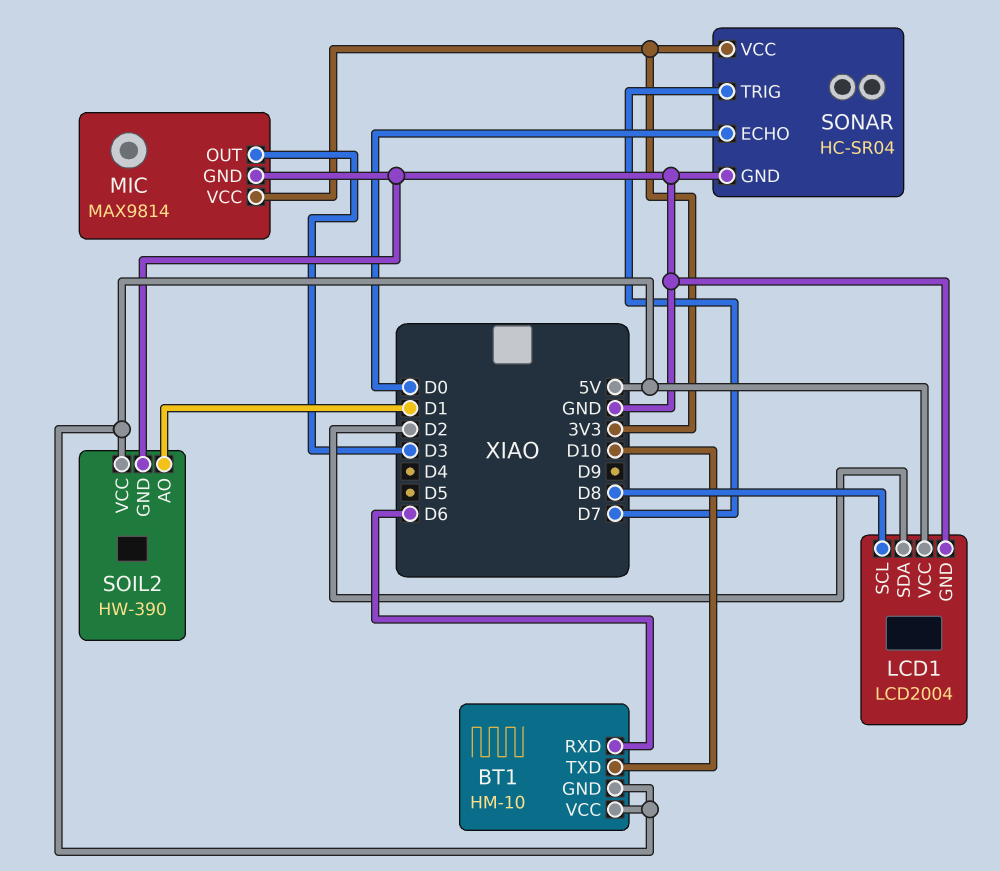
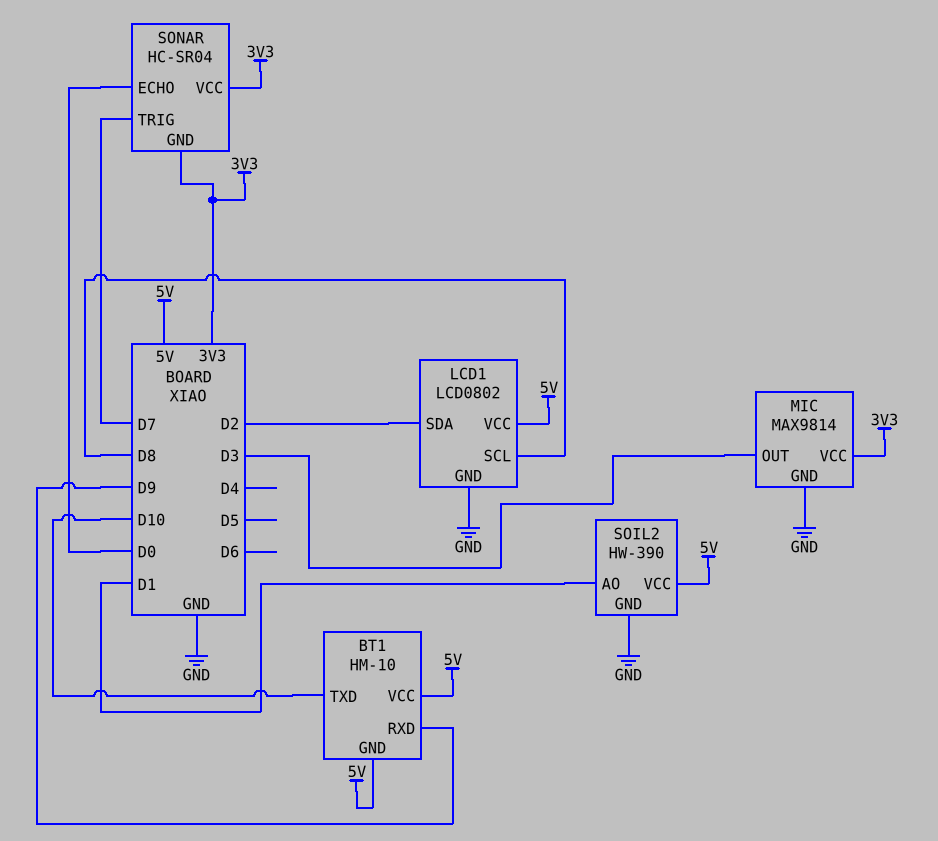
BT1 pin RXD: D6 -> D9
LCD1: LCD2004 -> LCD0802
SONAR pin GND: GND -> 3V3

